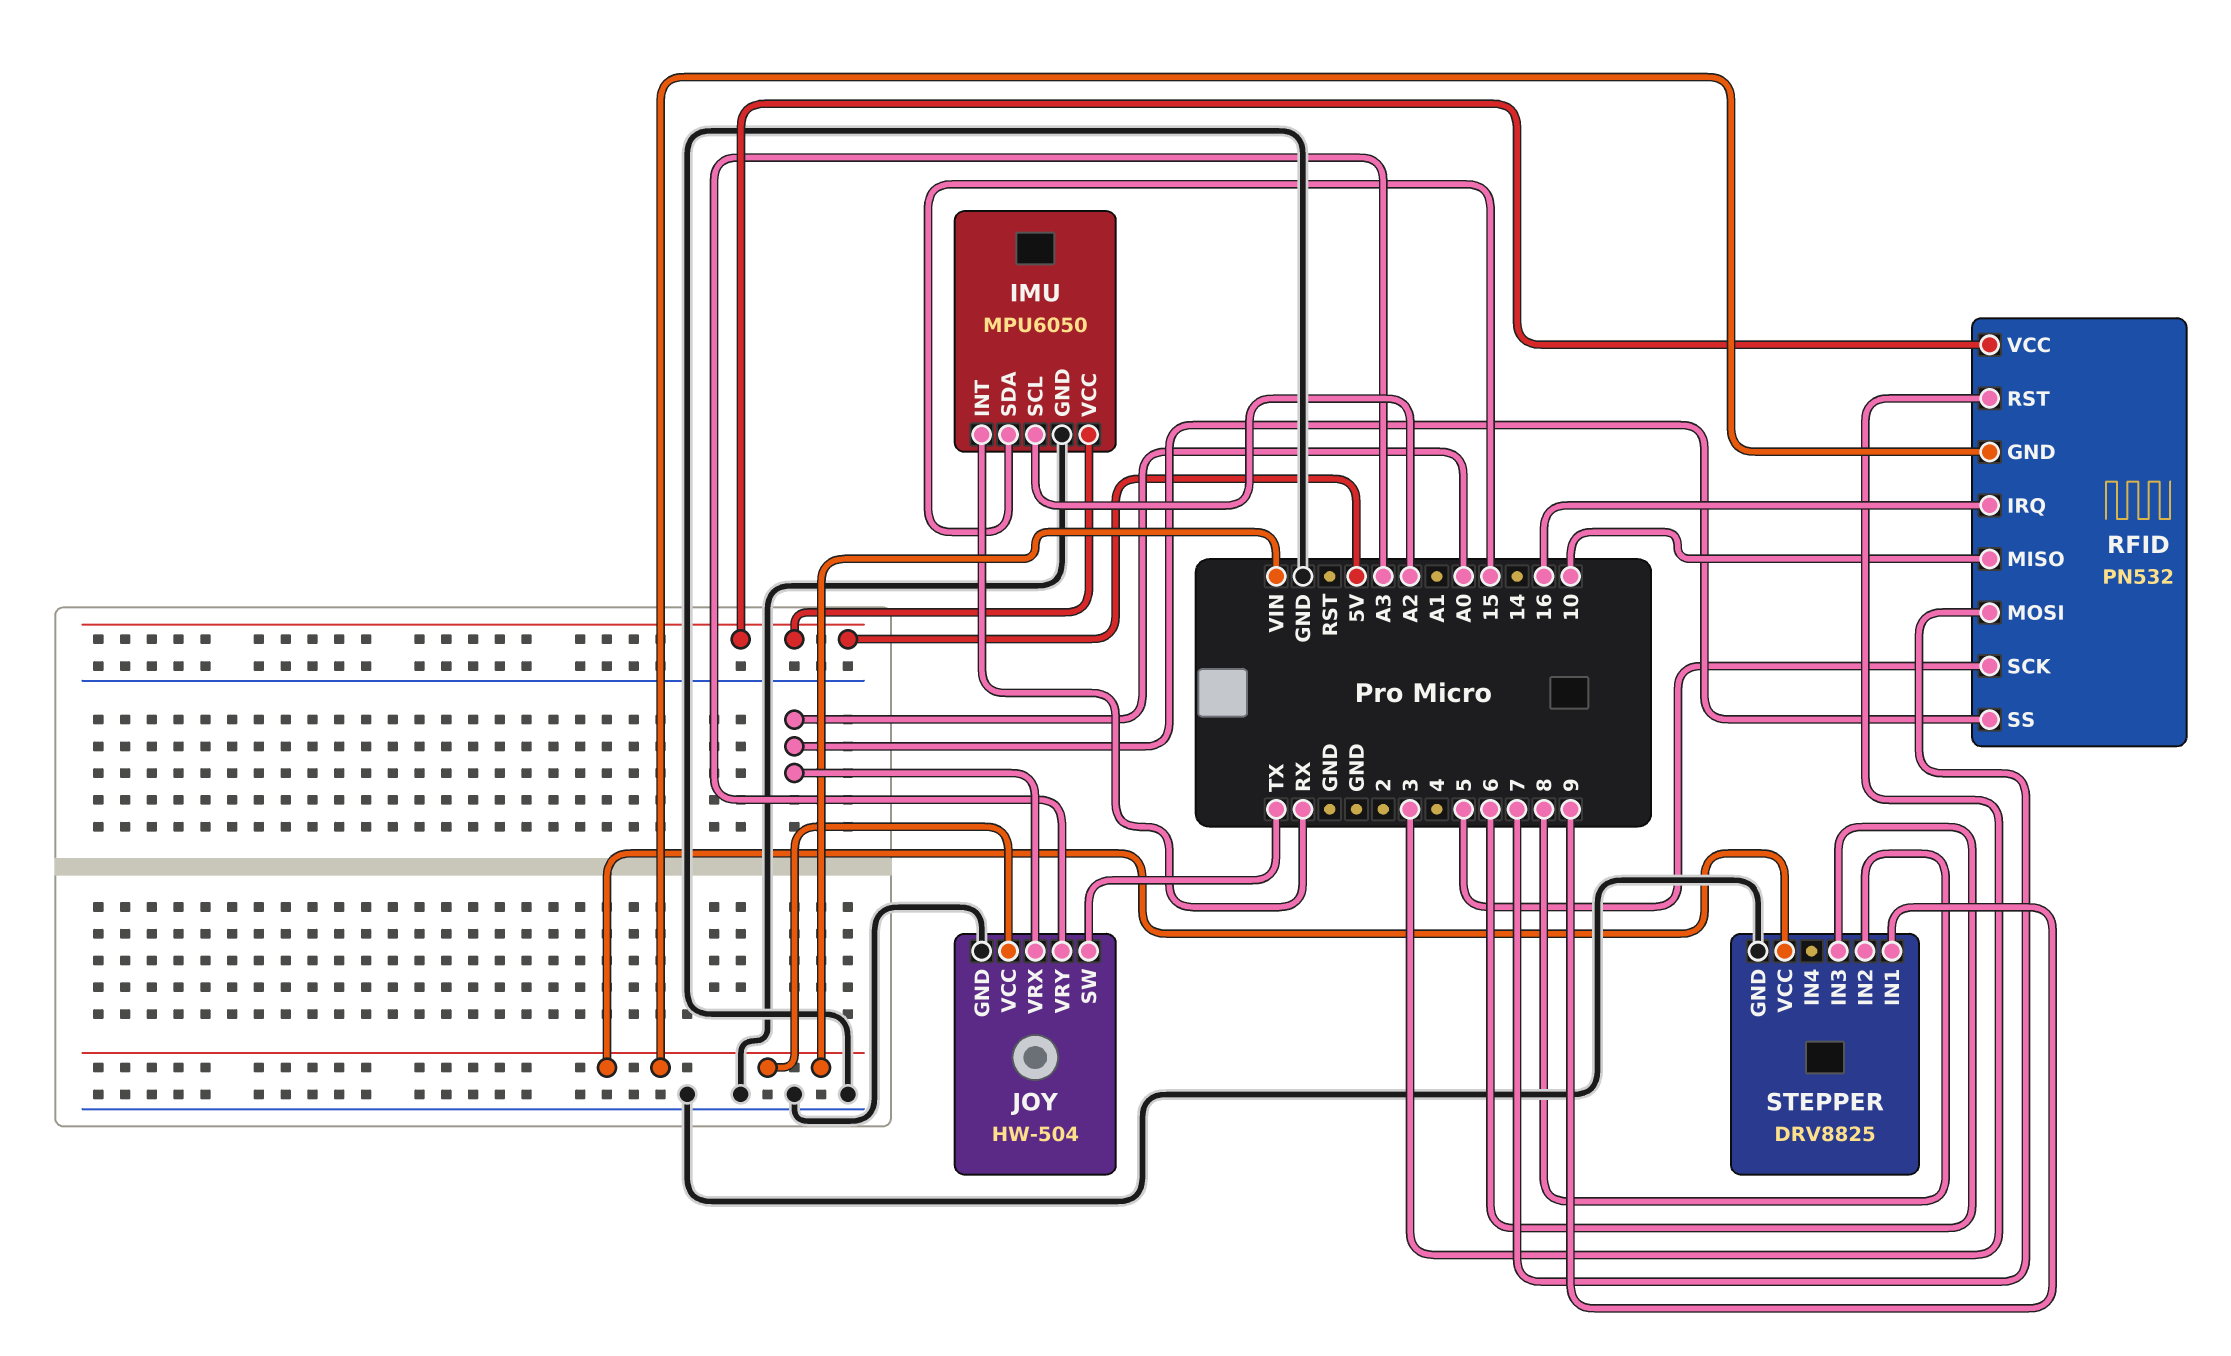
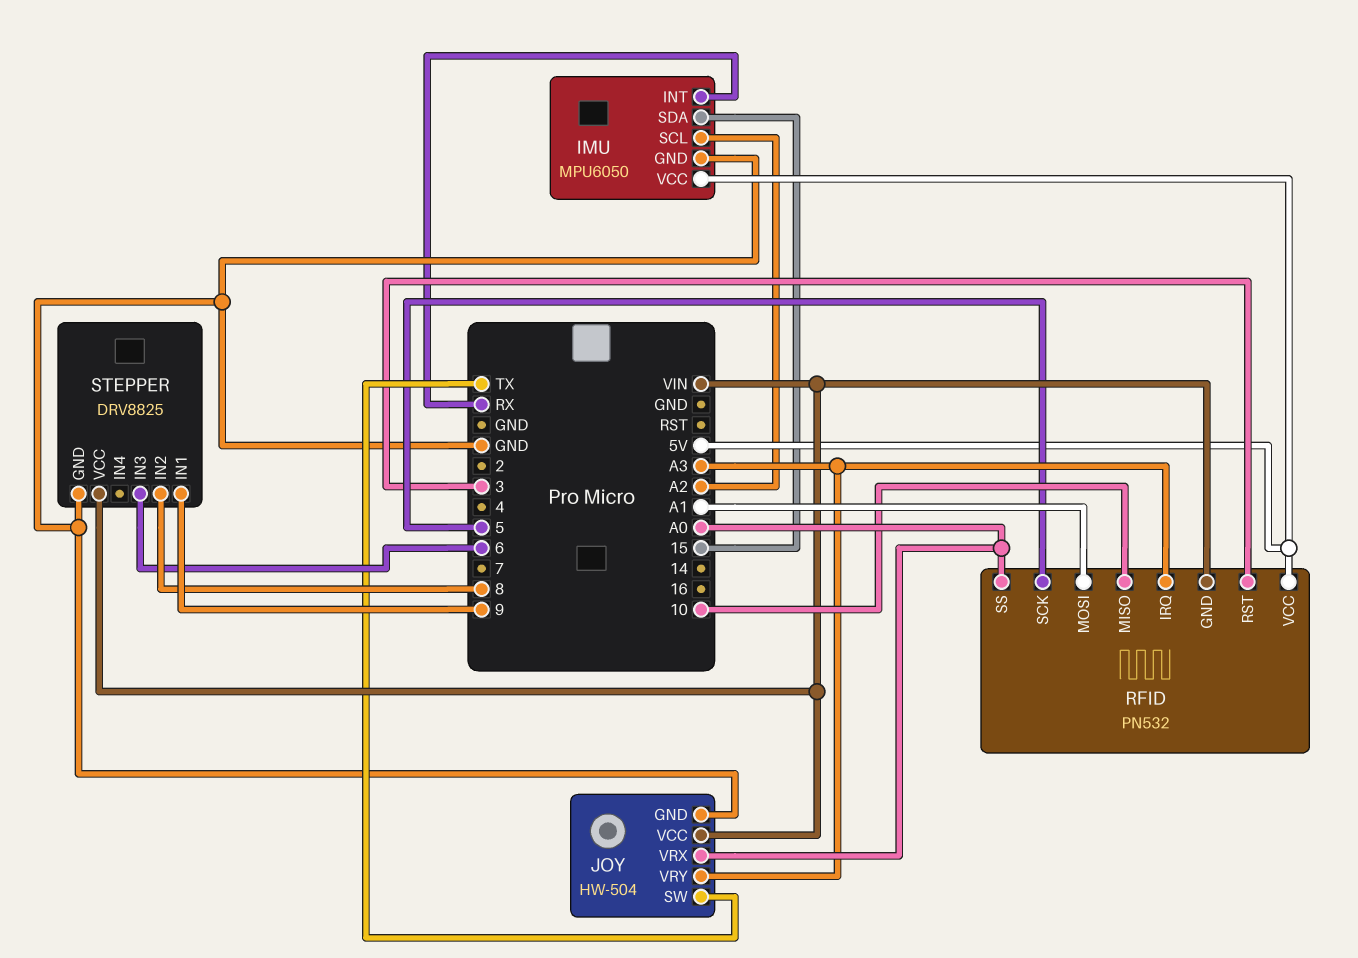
RFID pin IRQ: 16 -> A3
RFID pin MOSI: 7 -> A1

